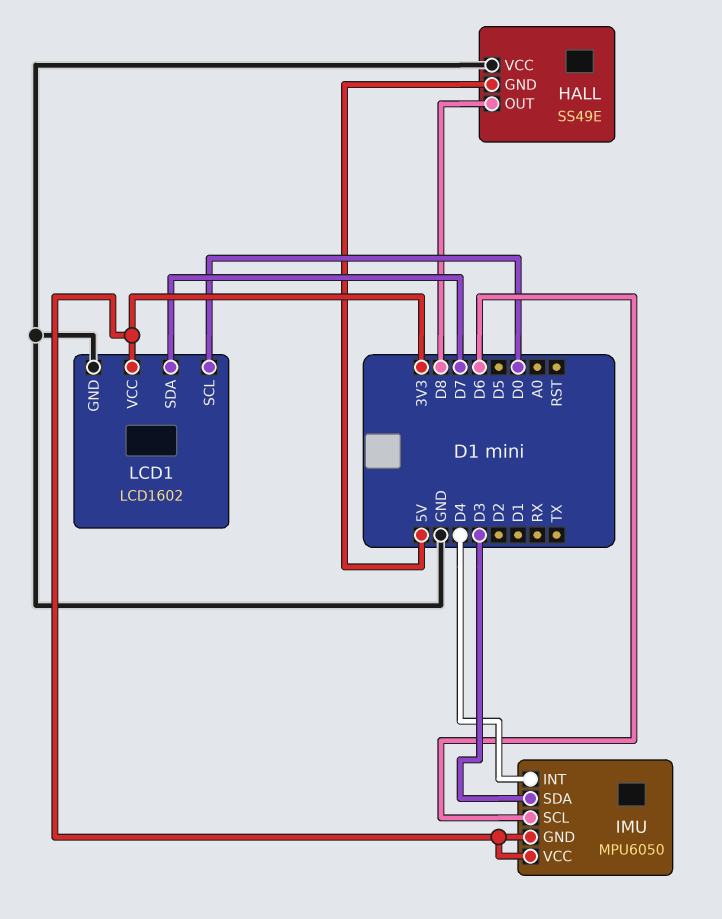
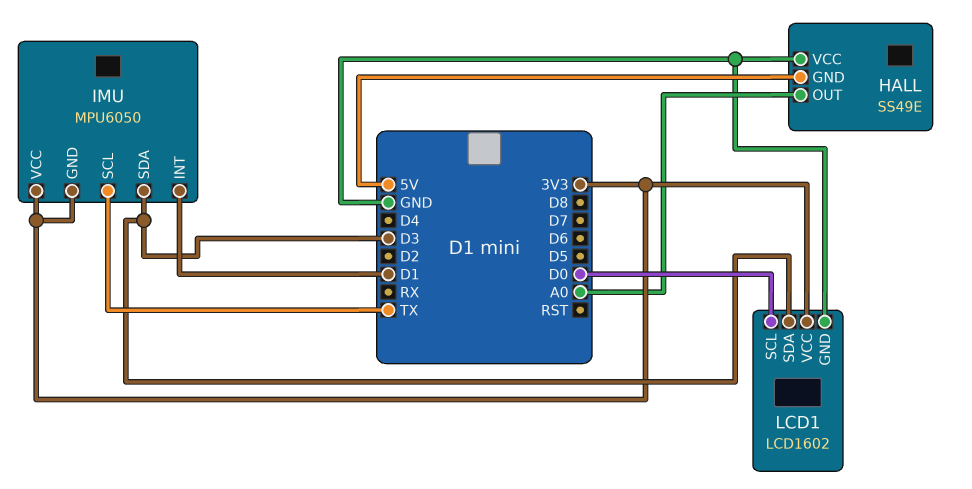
HALL pin OUT: D8 -> A0
IMU pin INT: D4 -> D1
IMU pin SCL: D6 -> TX
LCD1 pin SDA: D7 -> D3

